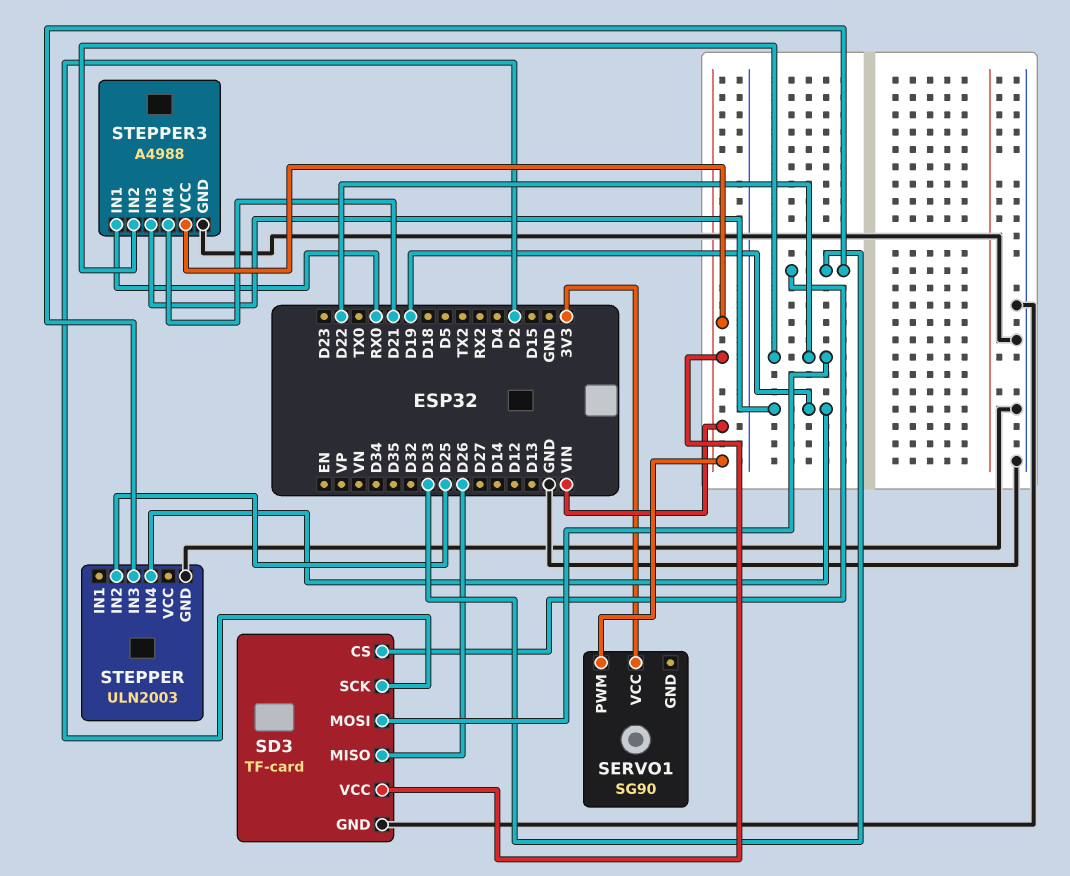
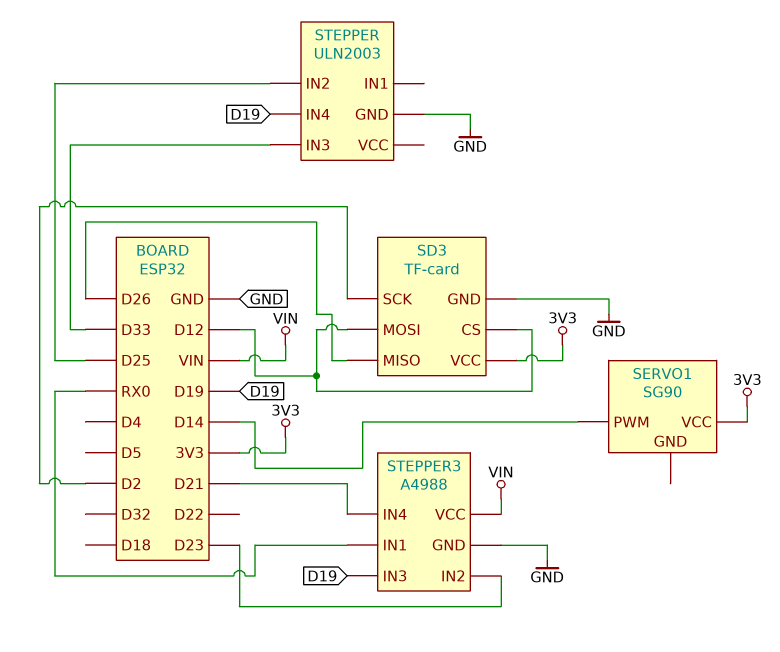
SD3 pin CS: D33 -> D12
SD3 pin MOSI: D22 -> D12
SD3 pin VCC: VIN -> 3V3
SERVO1 pin PWM: VIN -> D14
STEPPER3 pin IN2: D22 -> D23

